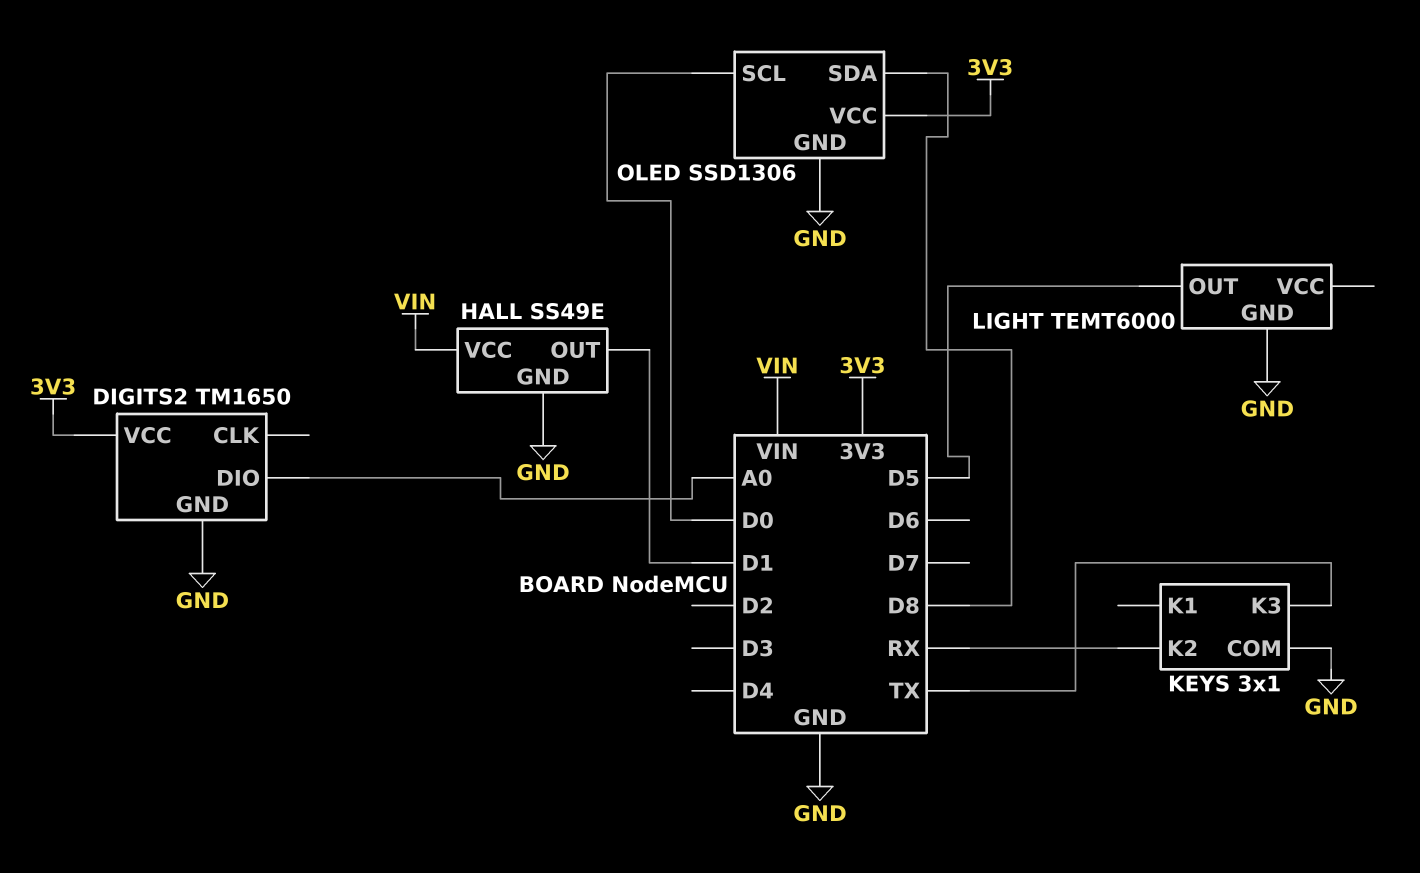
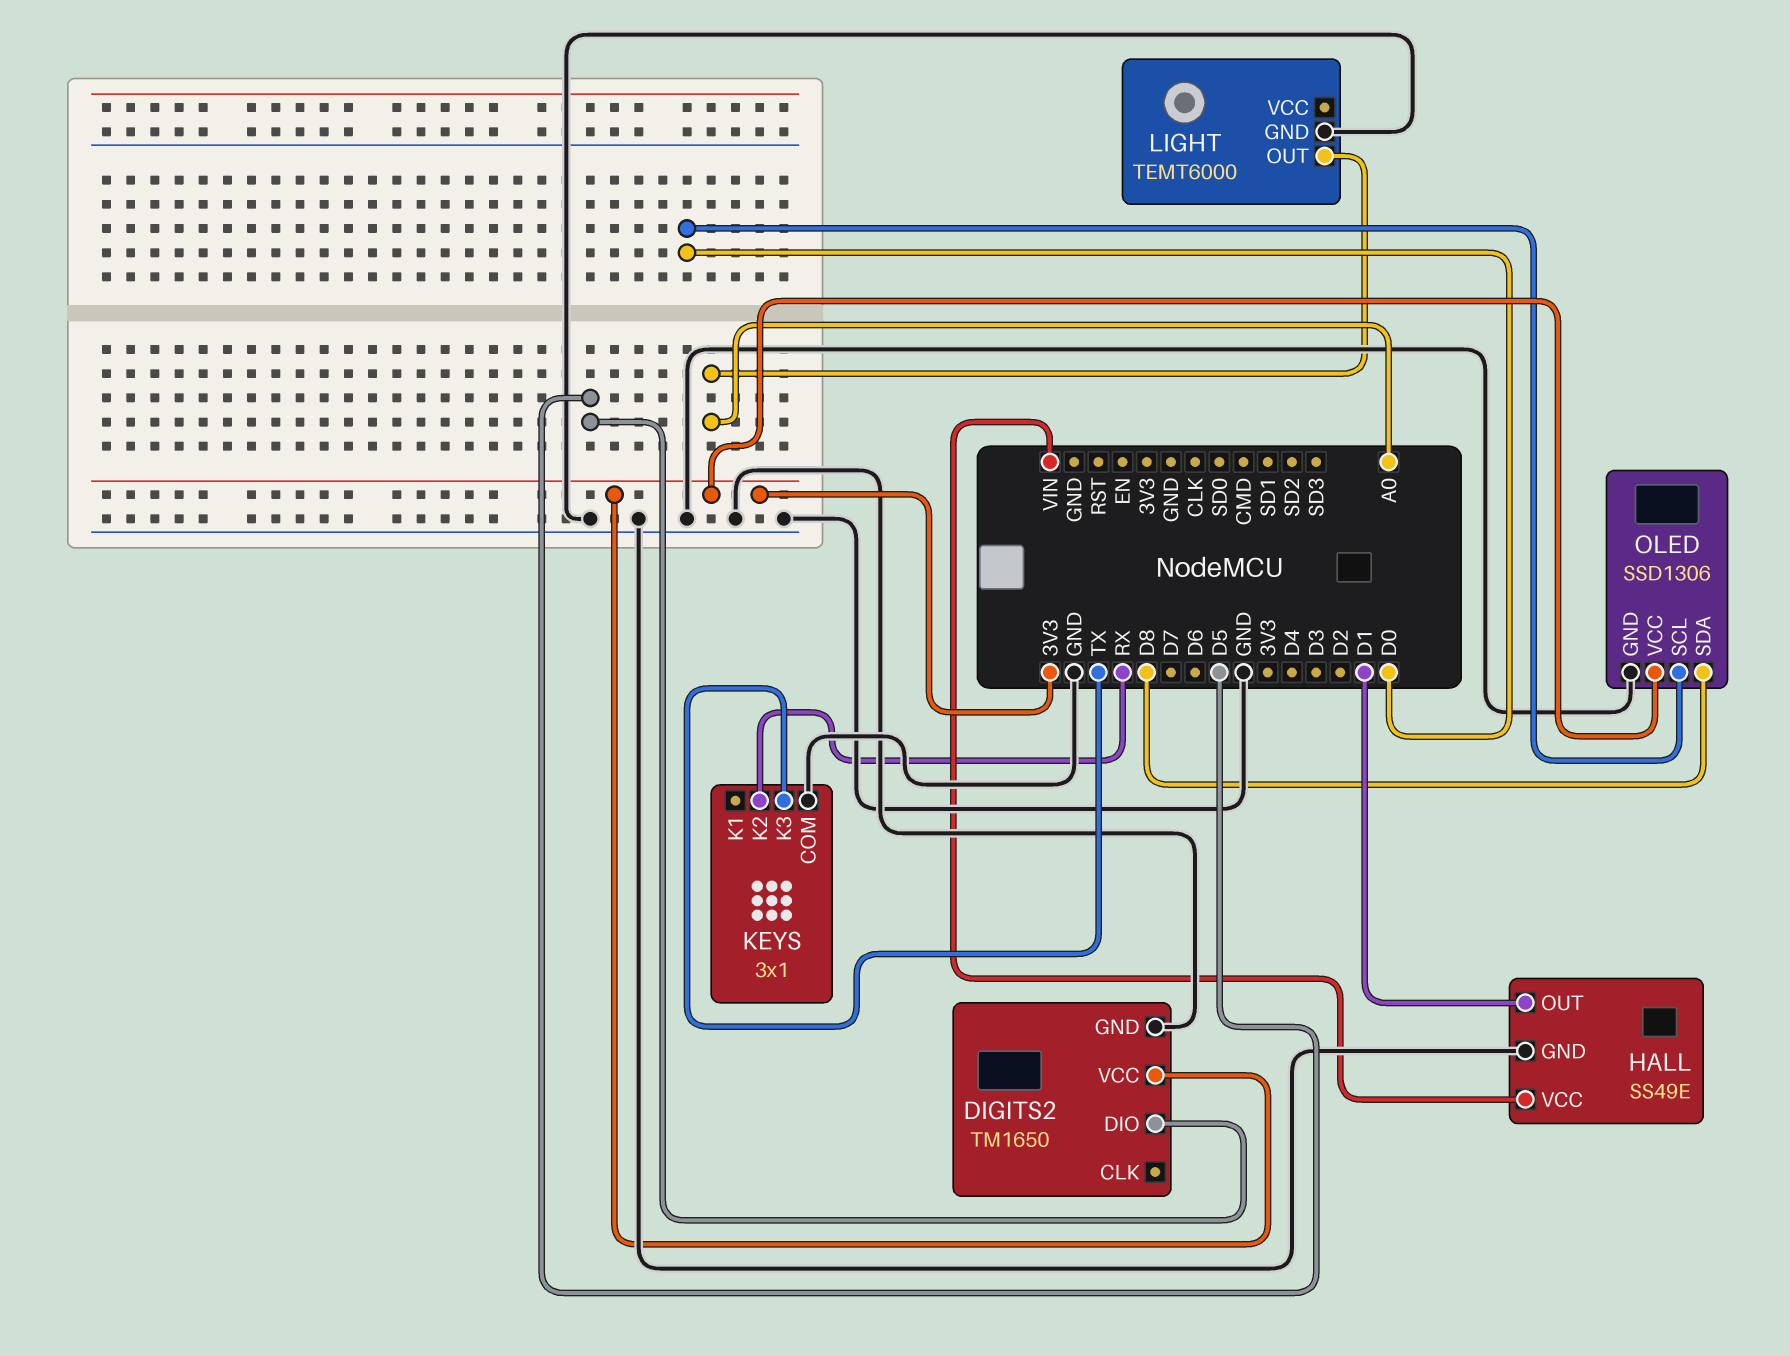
DIGITS2 pin DIO: A0 -> D5
LIGHT pin OUT: D5 -> A0

